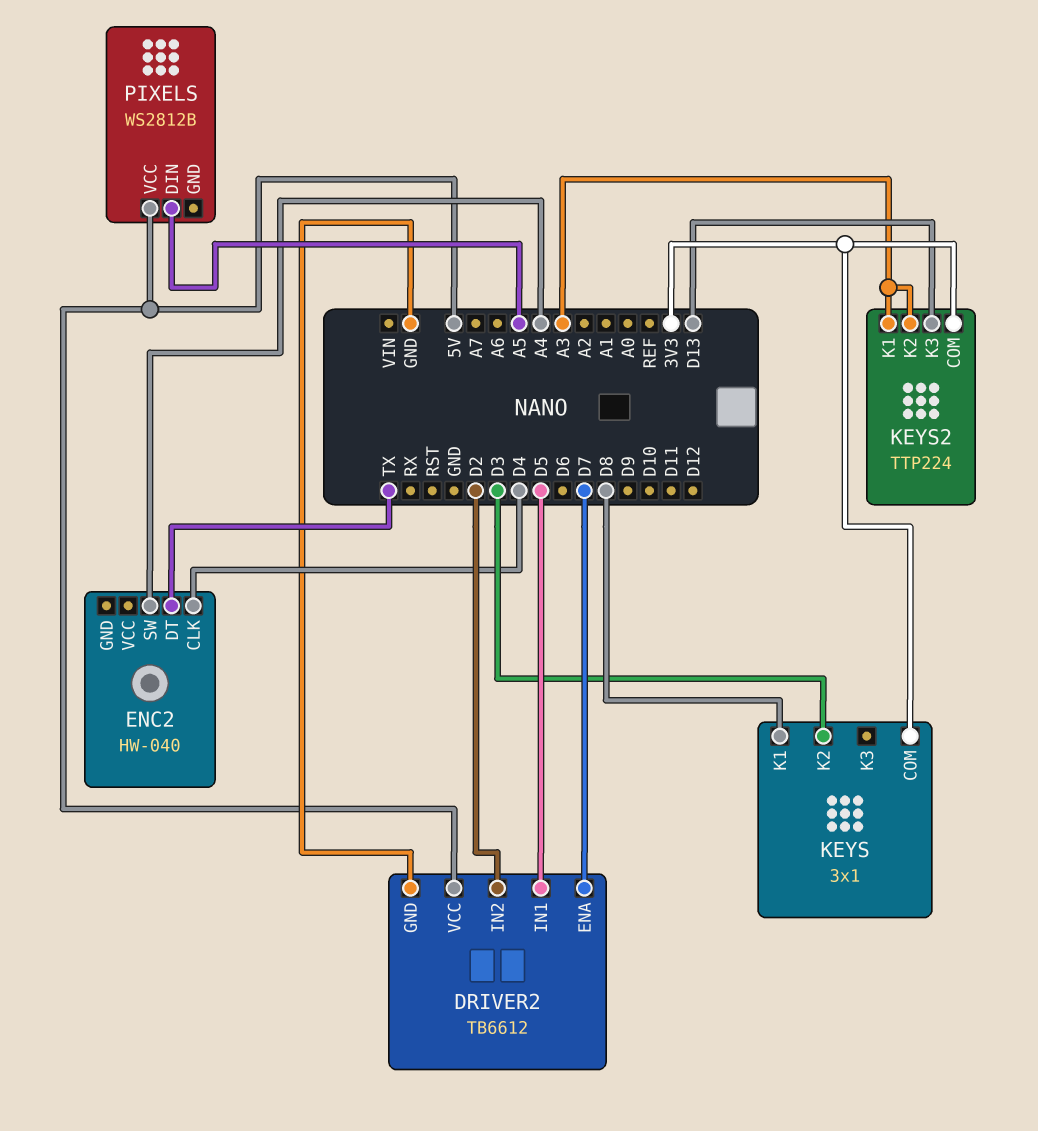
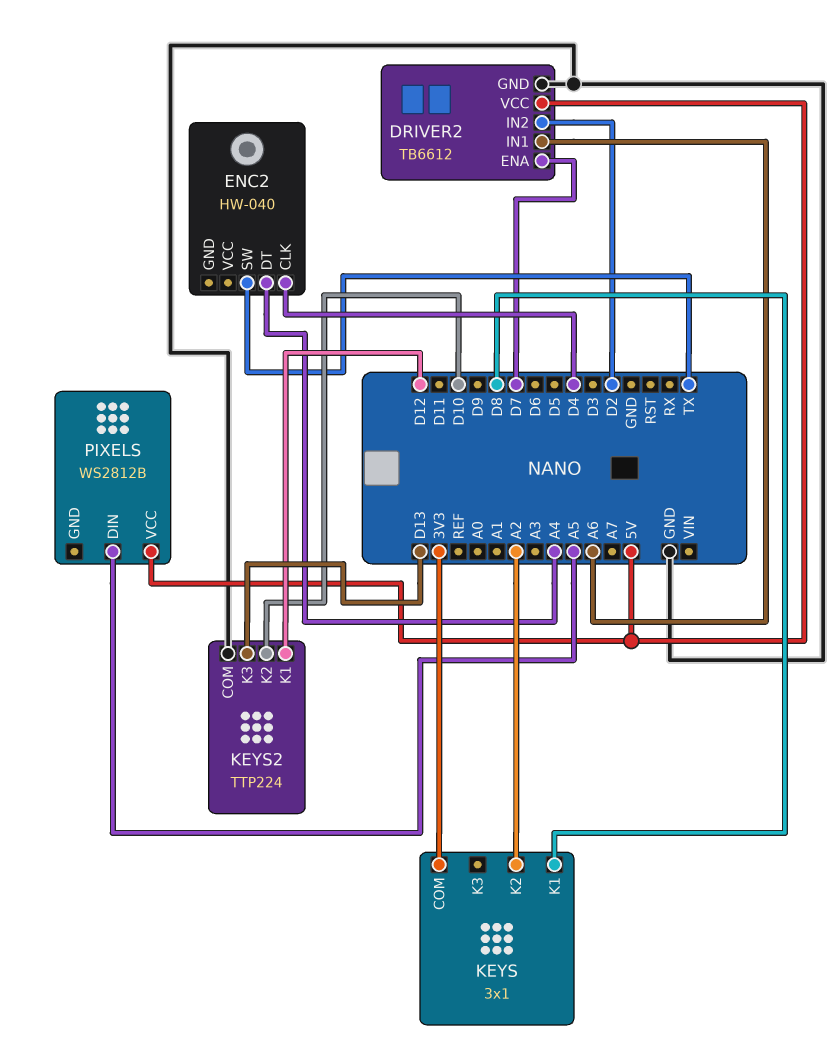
DRIVER2 pin IN1: D5 -> A6
ENC2 pin DT: TX -> A4
ENC2 pin SW: A4 -> TX
KEYS pin K2: D3 -> A2
KEYS2 pin COM: 3V3 -> GND
KEYS2 pin K1: A3 -> D12
KEYS2 pin K2: A3 -> D10

